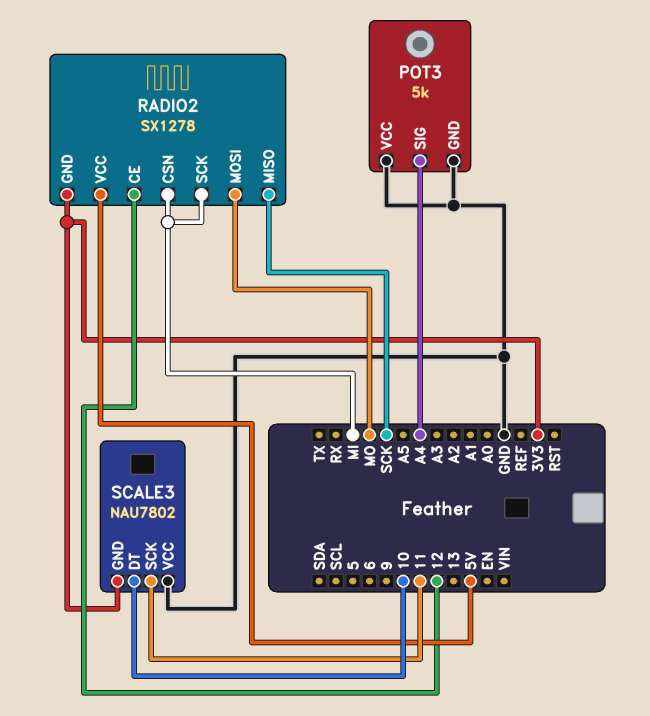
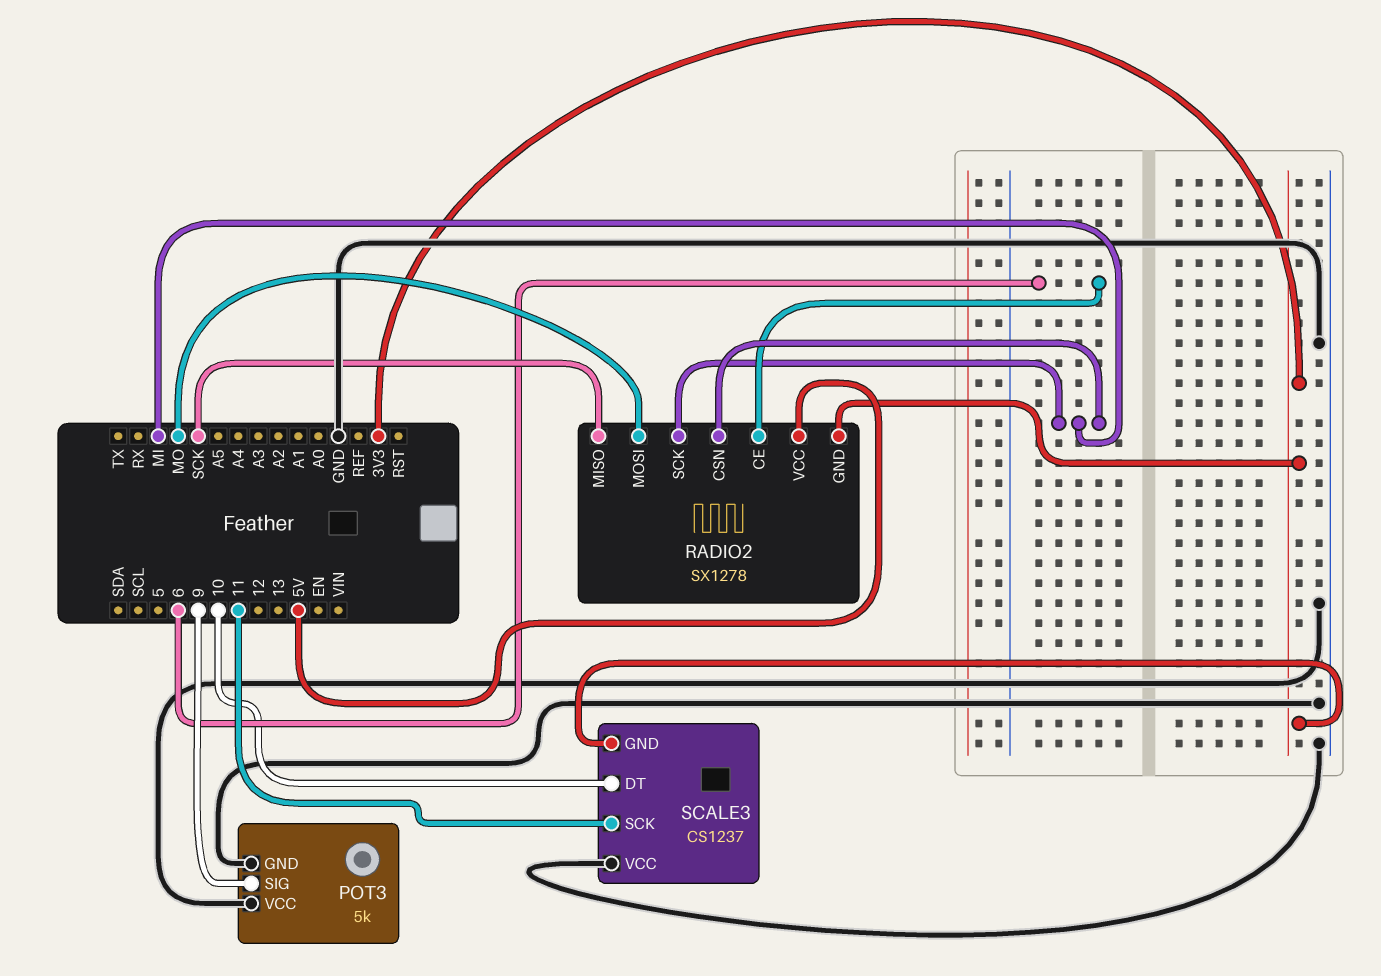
POT3 pin SIG: A4 -> 9
RADIO2 pin CE: 12 -> 6
SCALE3: NAU7802 -> CS1237

